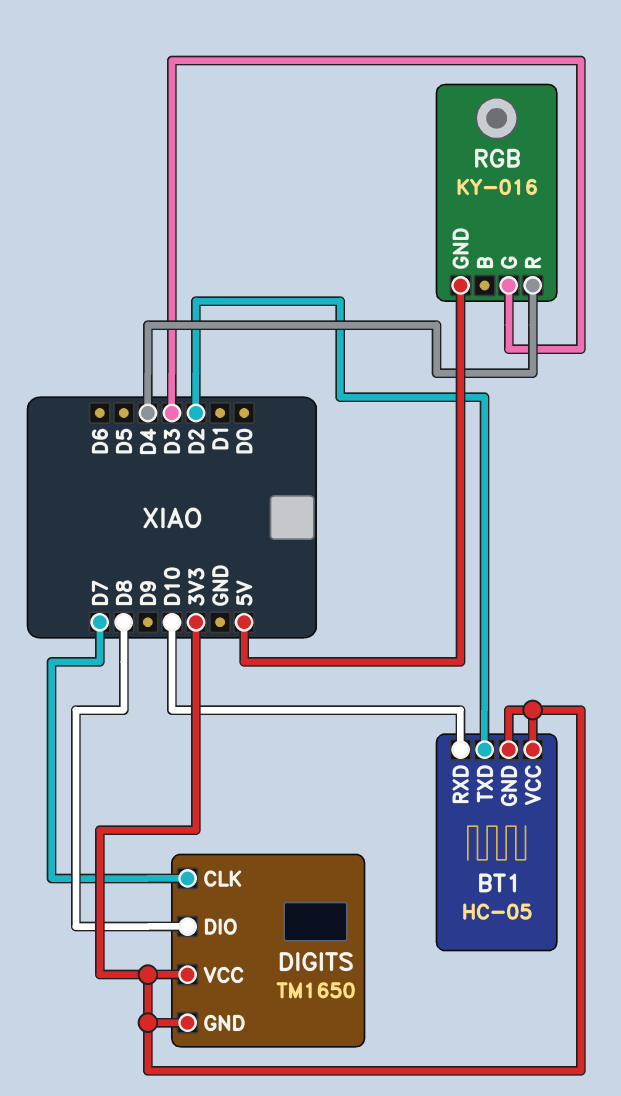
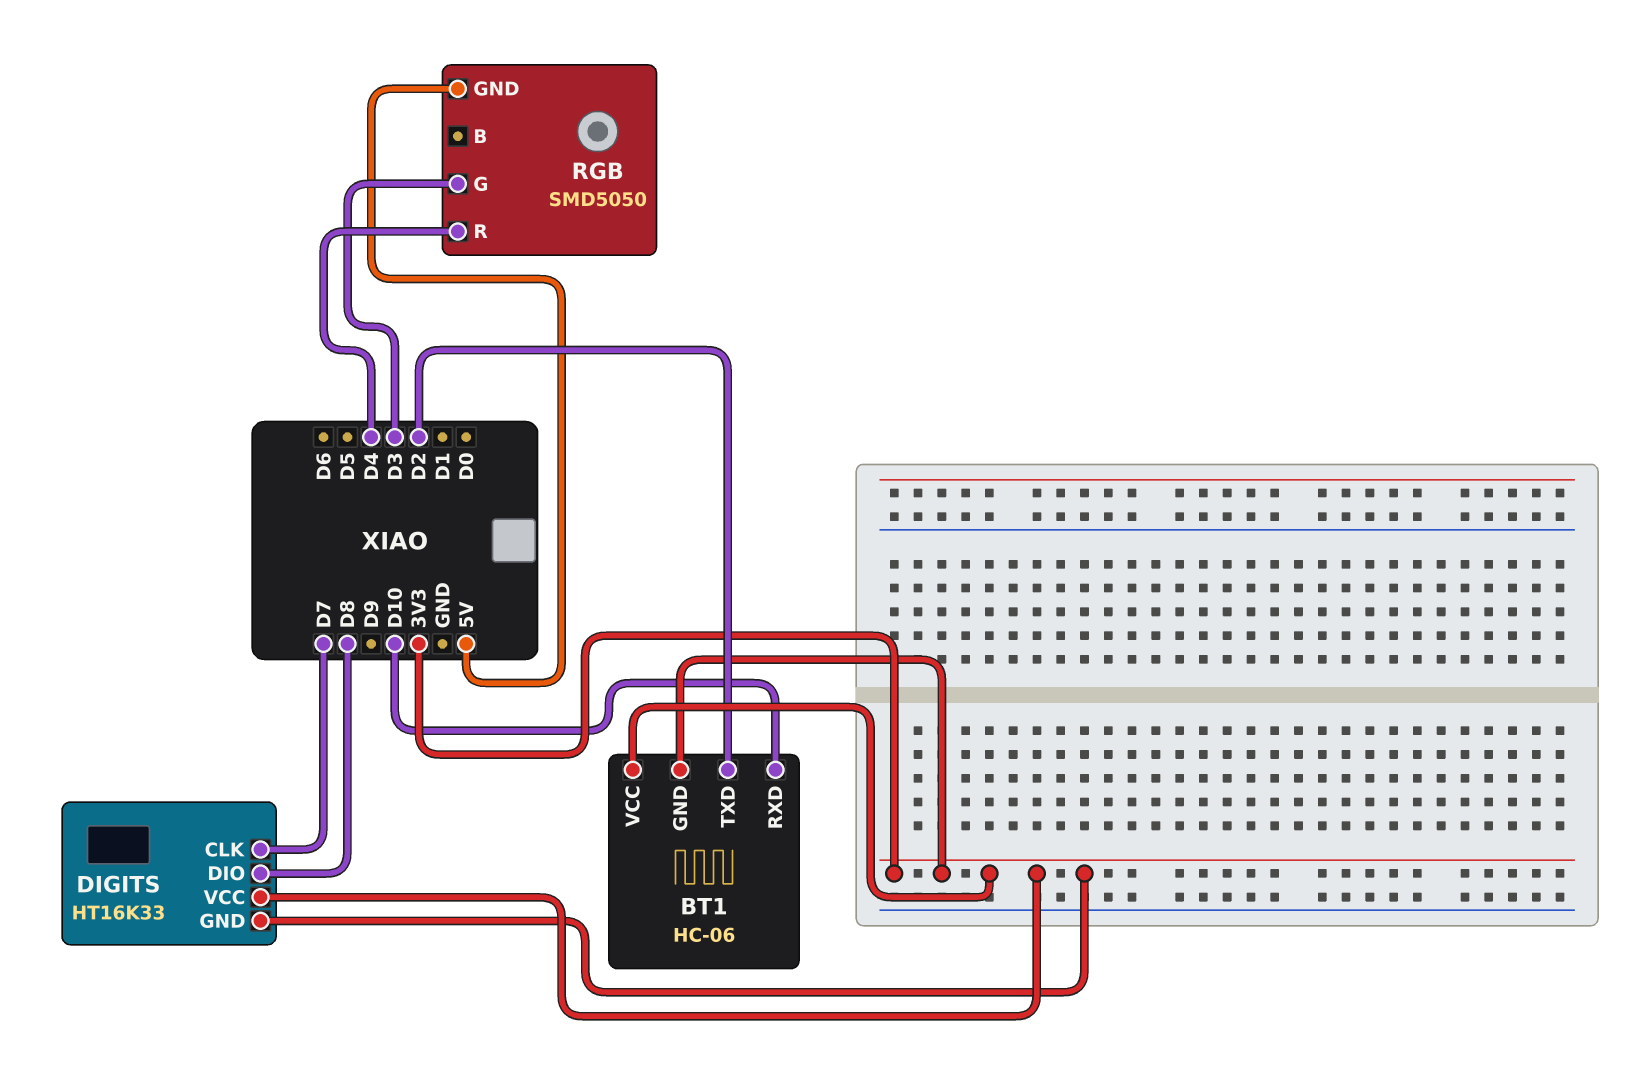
BT1: HC-05 -> HC-06
DIGITS: TM1650 -> HT16K33
RGB: KY-016 -> SMD5050

